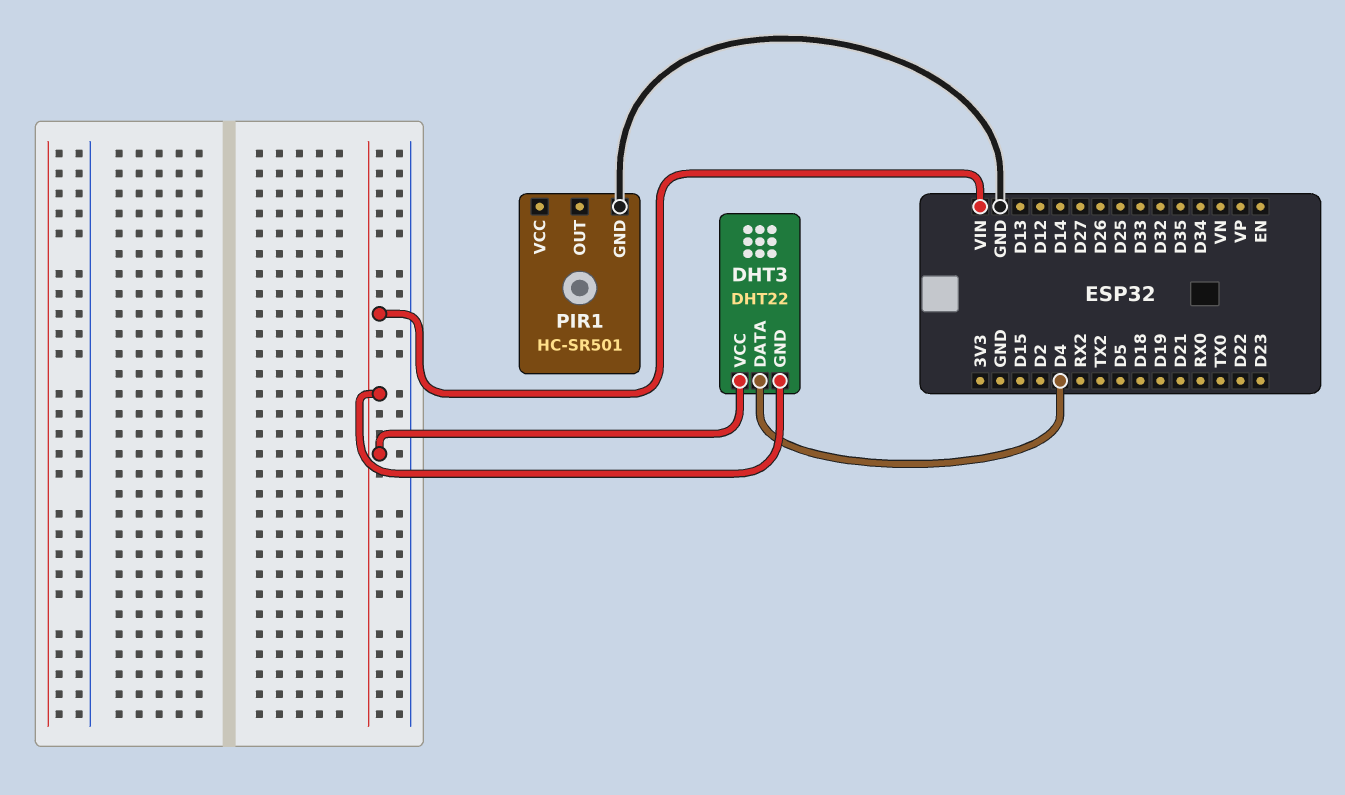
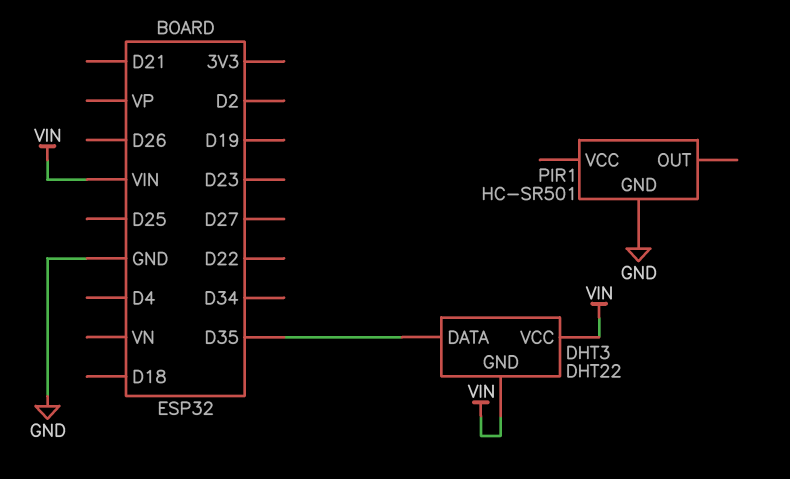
DHT3 pin DATA: D4 -> D35

